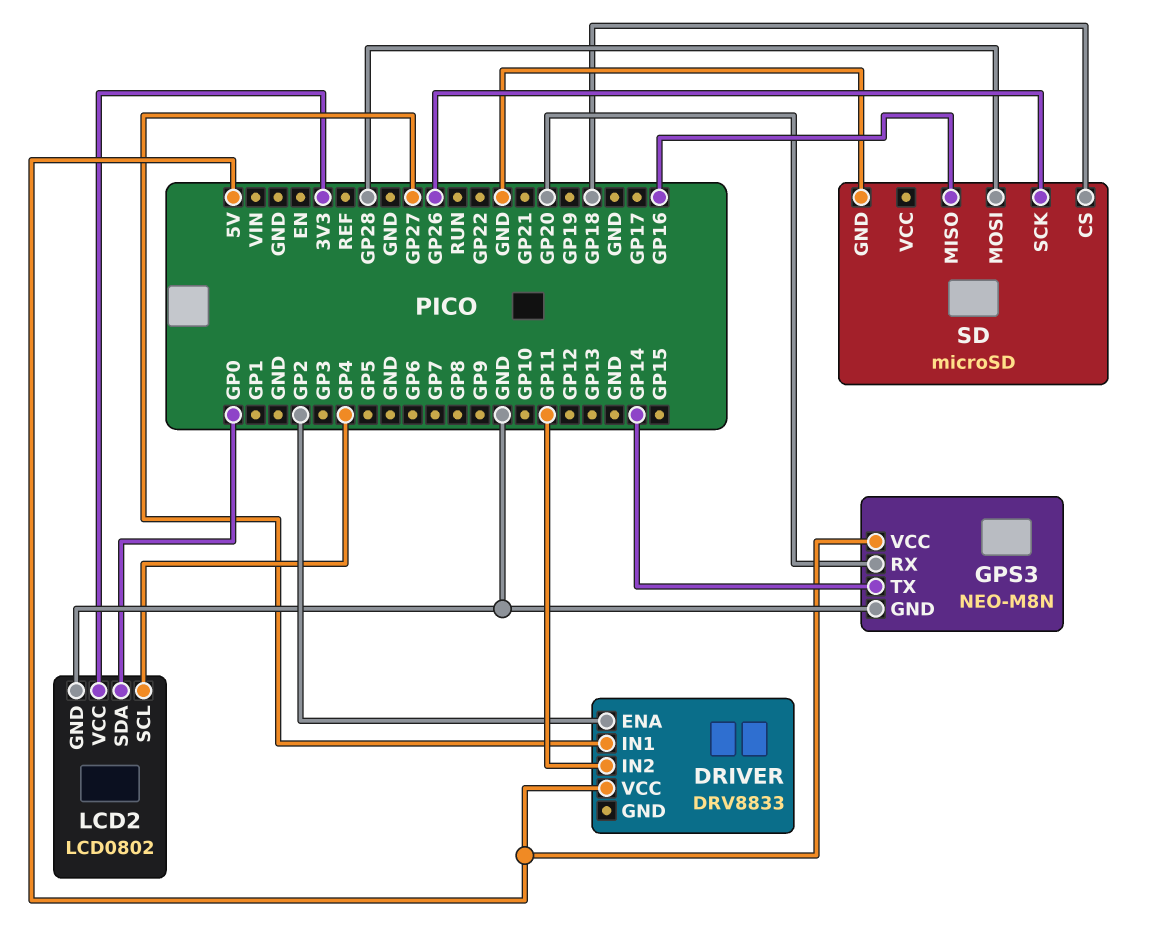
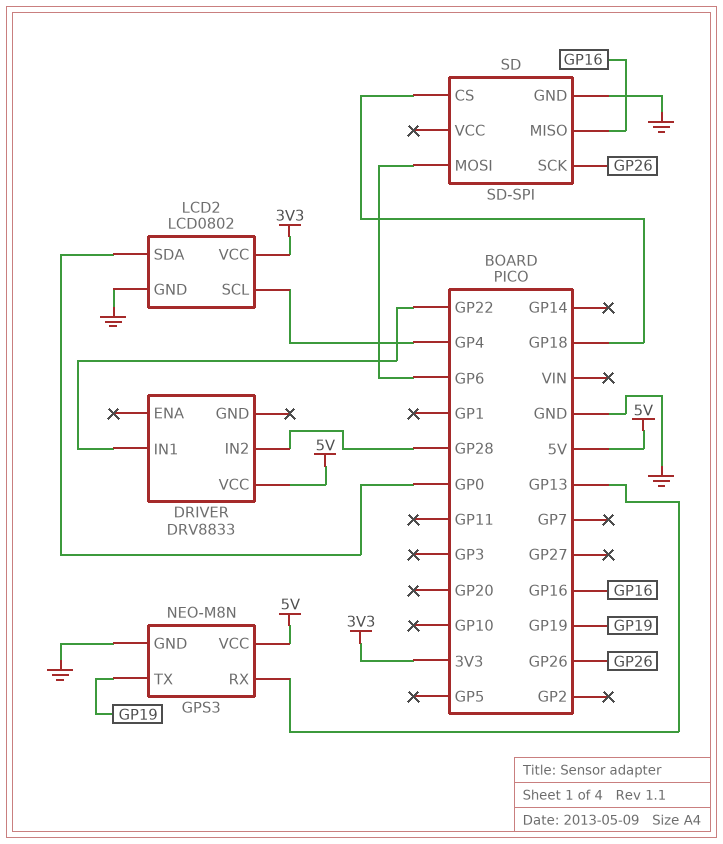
DRIVER pin ENA: GP2 -> none
DRIVER pin IN1: GP27 -> GP22
DRIVER pin IN2: GP11 -> GP28
GPS3 pin RX: GP20 -> GP13
GPS3 pin TX: GP14 -> GP19
SD: microSD -> SD-SPI
SD pin MOSI: GP28 -> GP6

